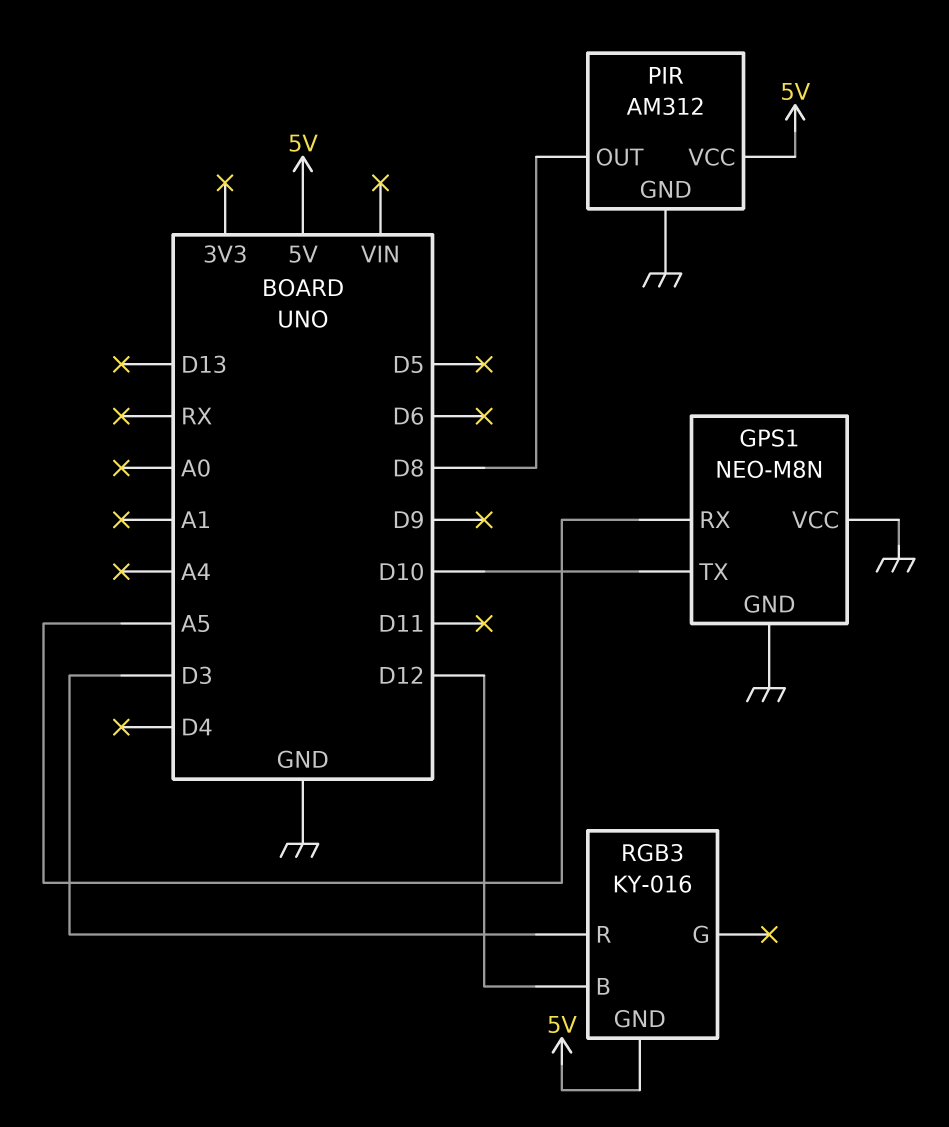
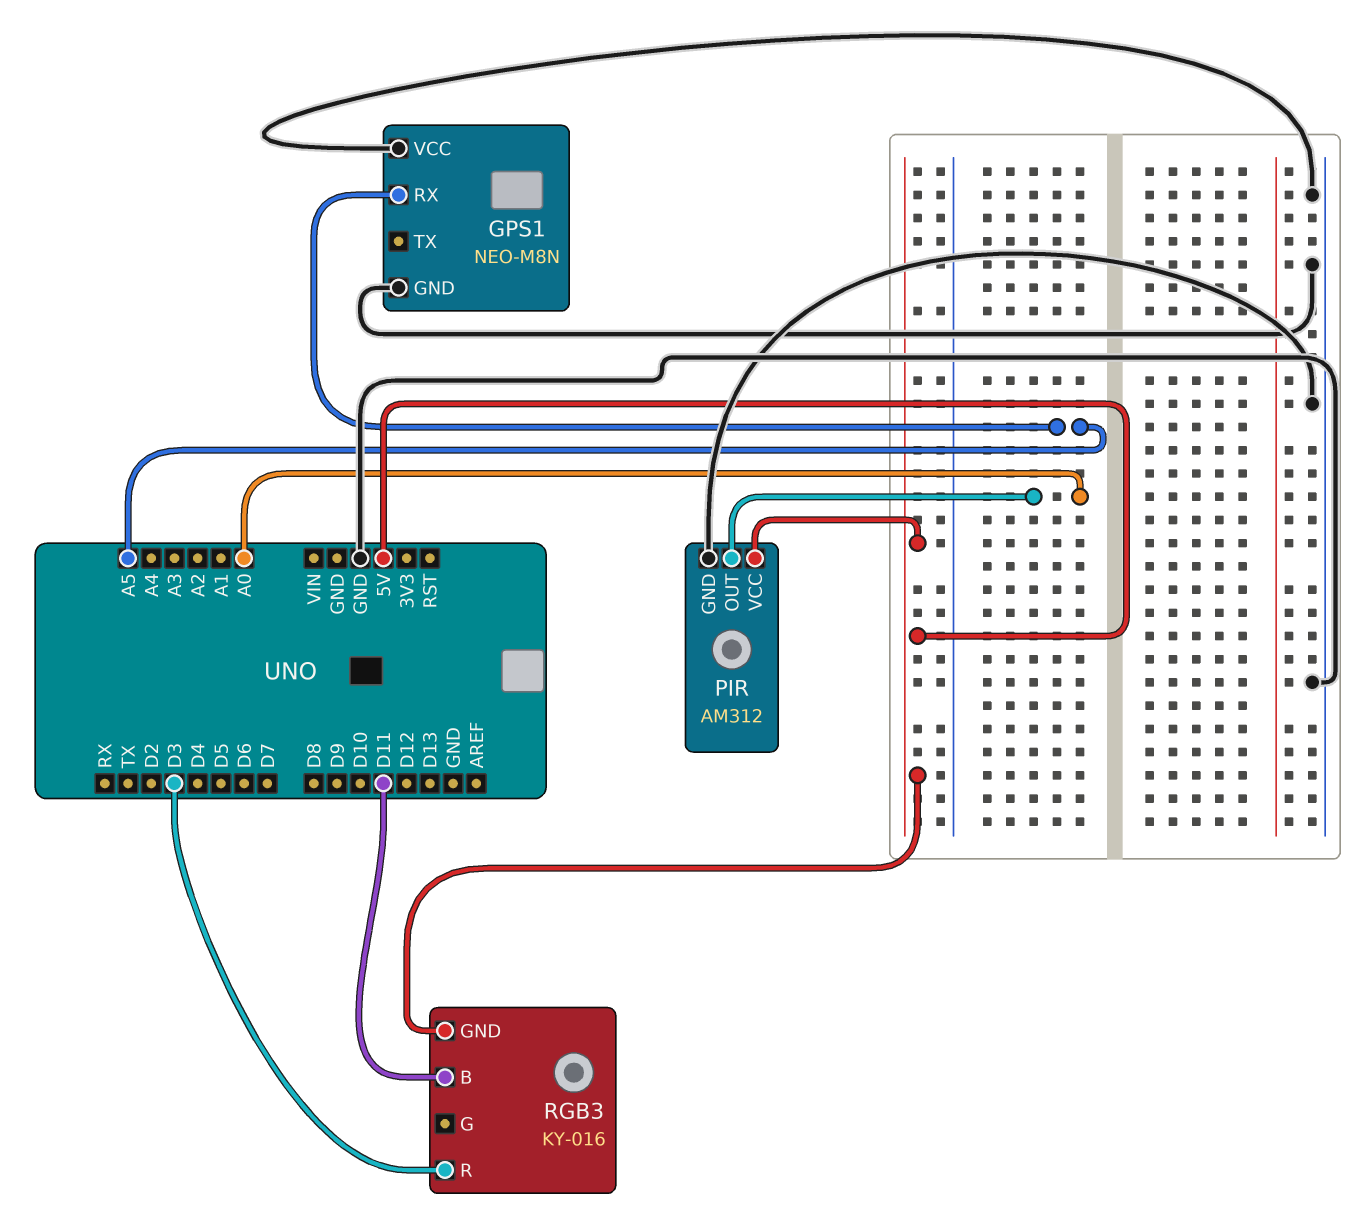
GPS1 pin TX: D10 -> none
PIR pin OUT: D8 -> A0
RGB3 pin B: D12 -> D11

